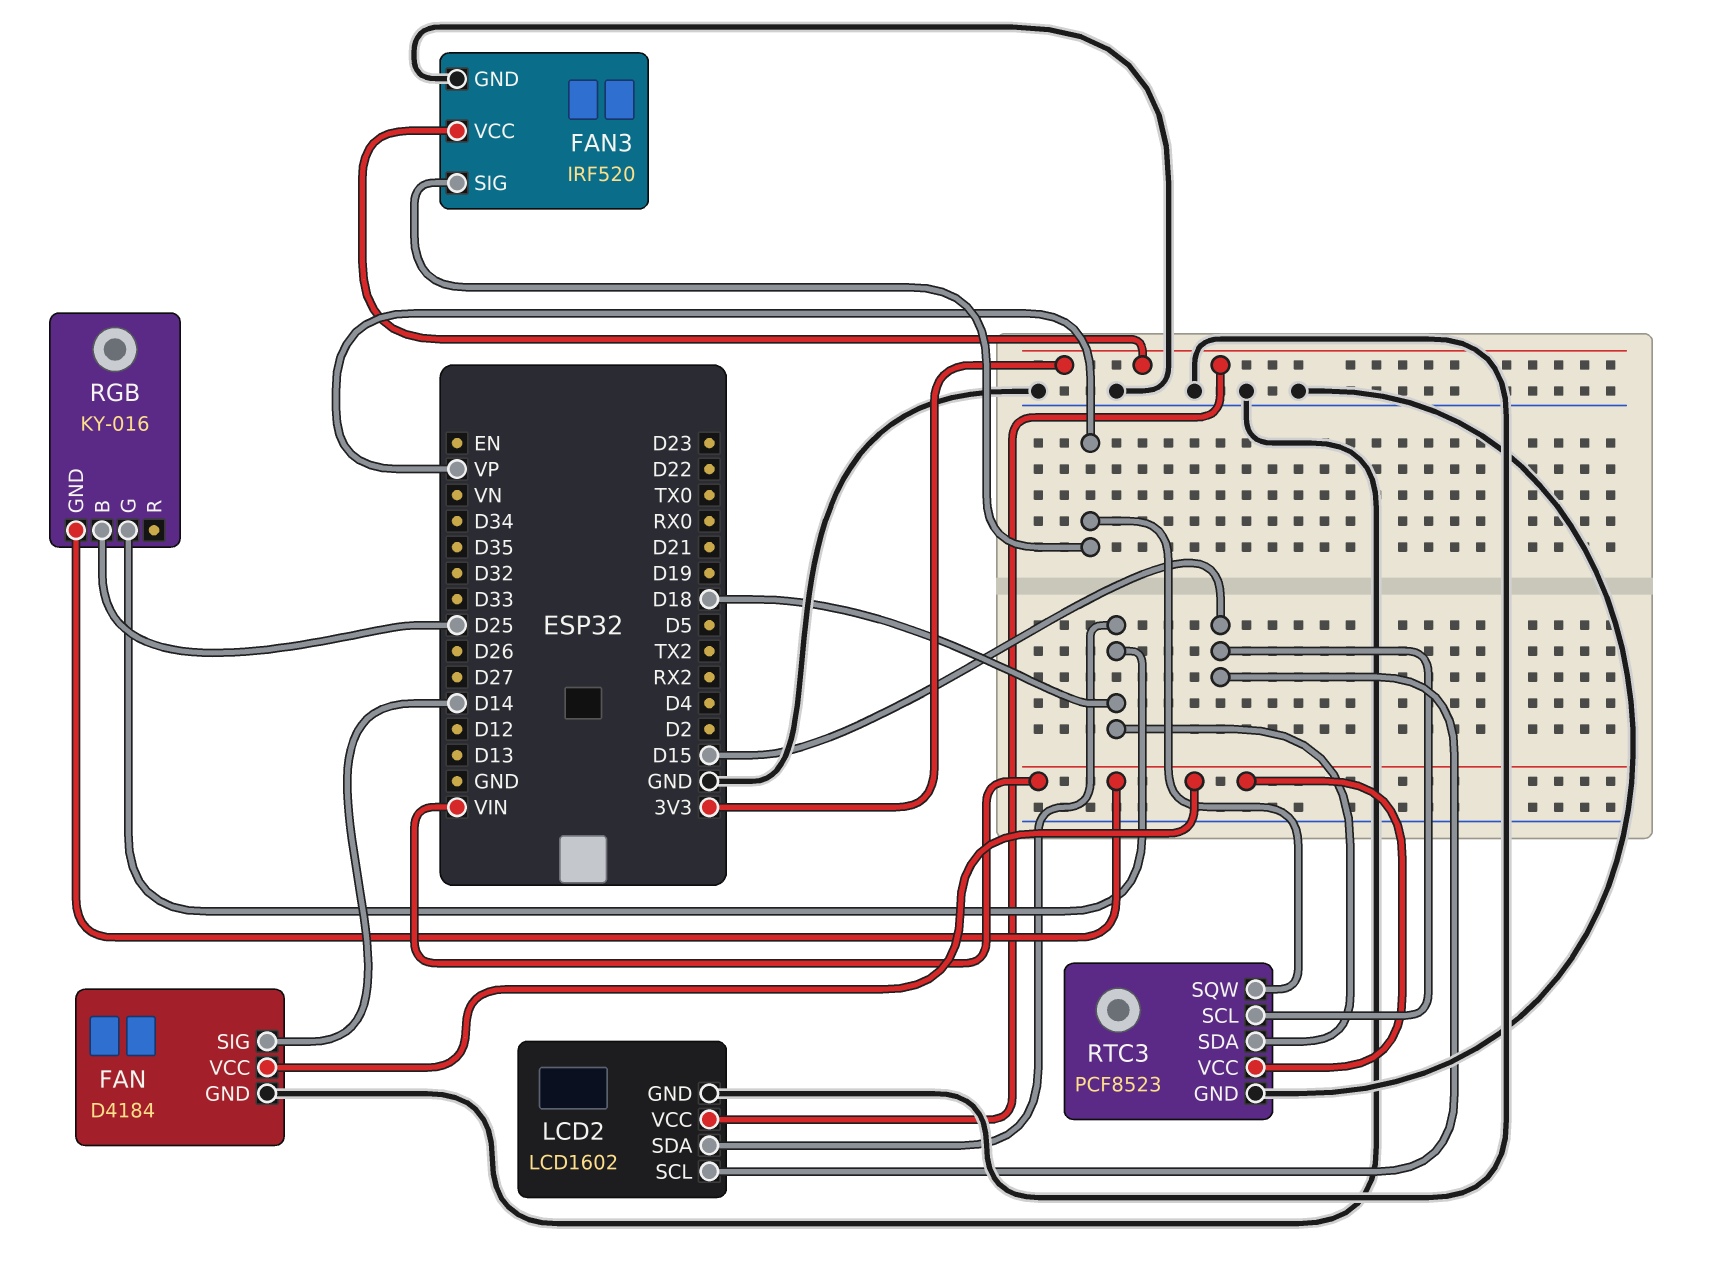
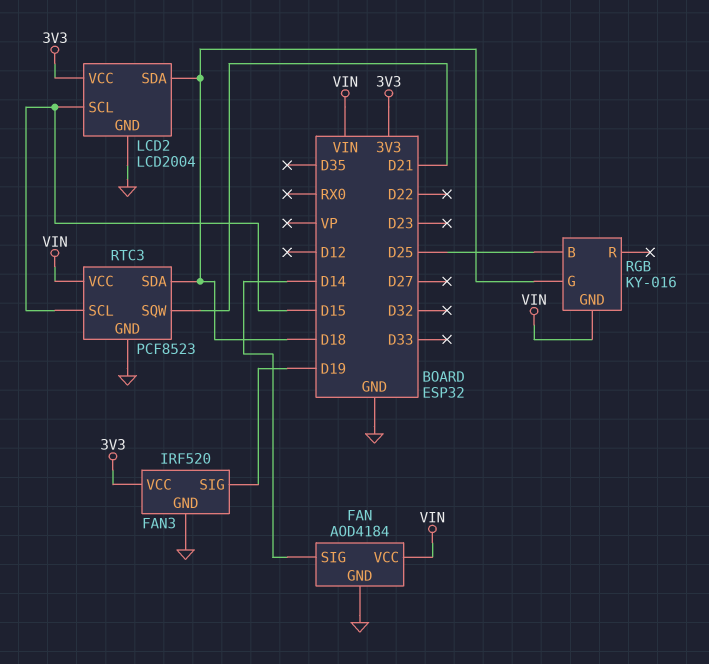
FAN: D4184 -> AOD4184
FAN3 pin SIG: VP -> D19
LCD2: LCD1602 -> LCD2004
RTC3 pin SQW: VP -> D21

